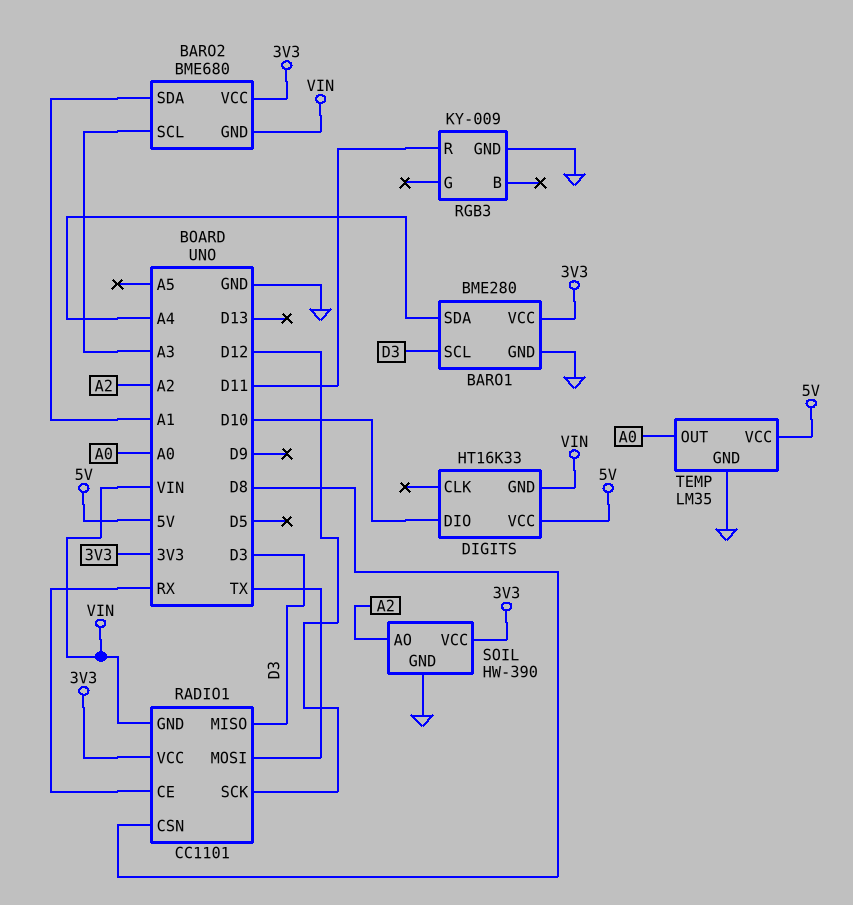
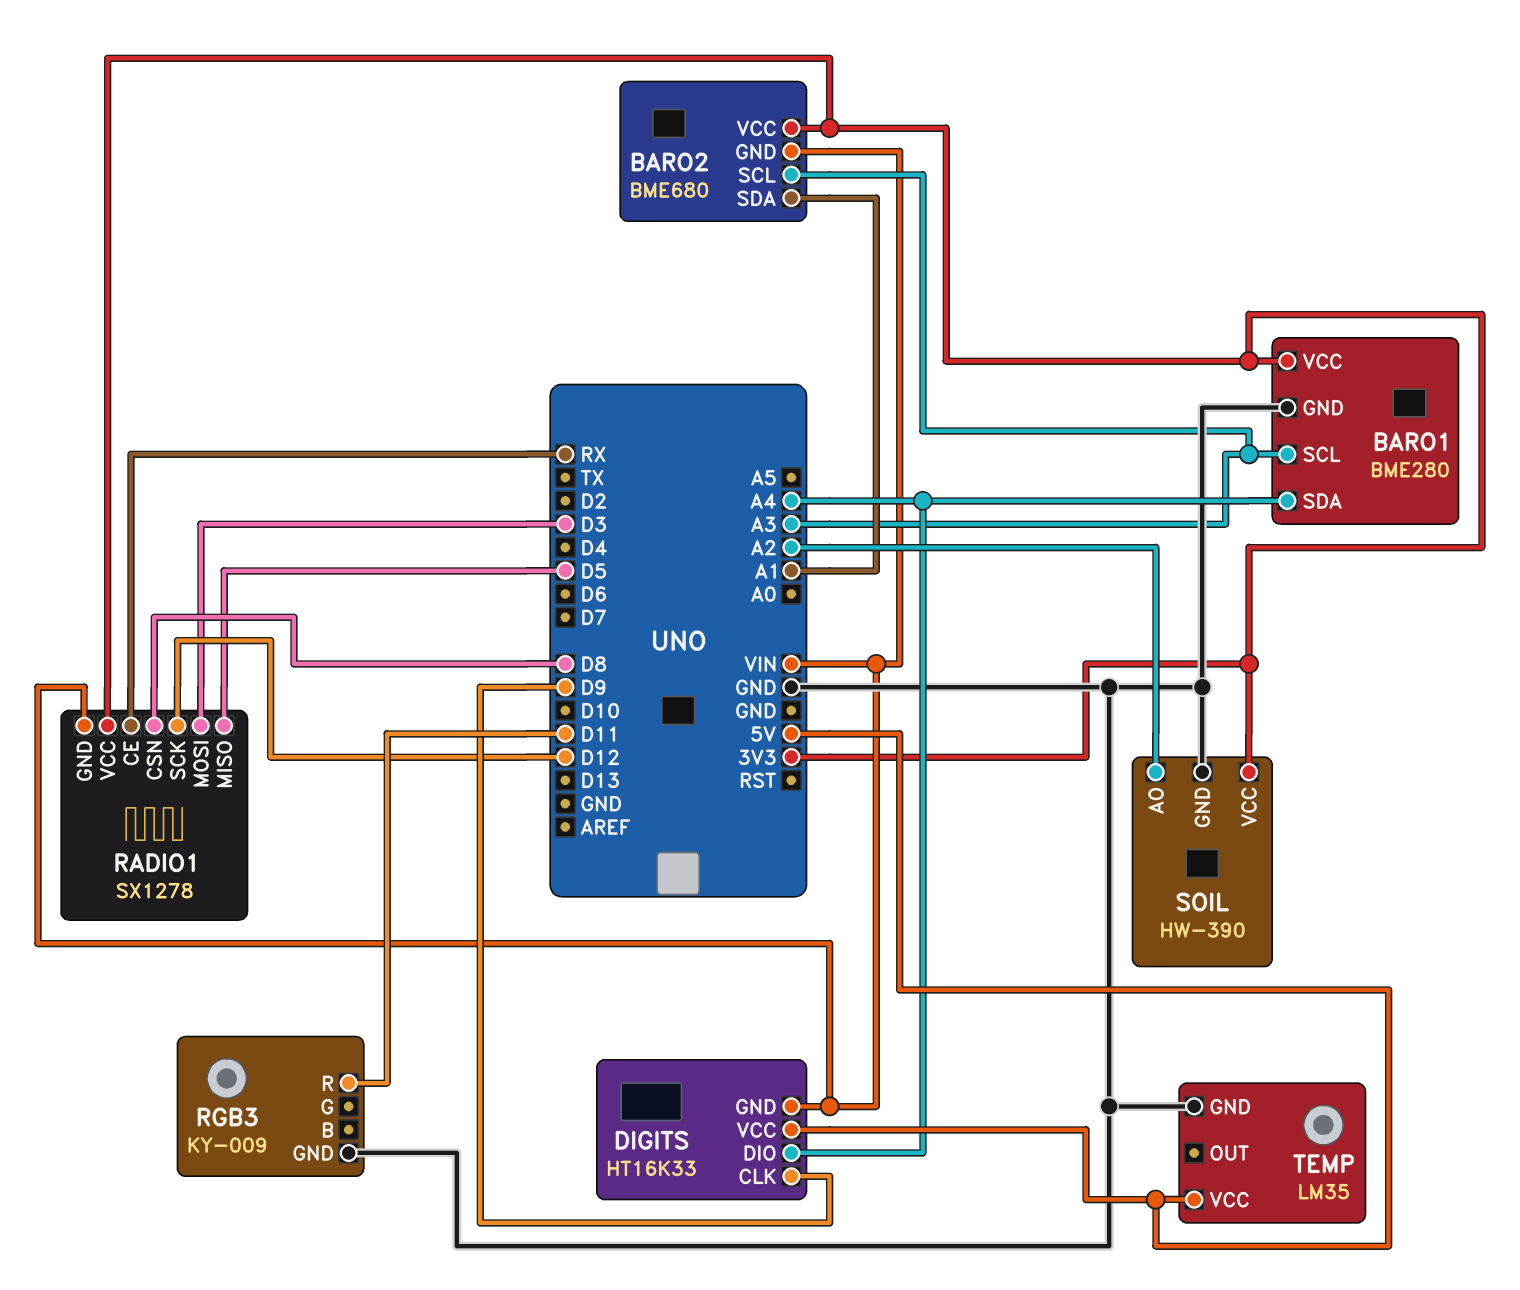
BARO1 pin SCL: D3 -> A3
DIGITS pin CLK: none -> D9
DIGITS pin DIO: D10 -> A4
RADIO1: CC1101 -> SX1278
RADIO1 pin MISO: D3 -> D5
RADIO1 pin MOSI: TX -> D3
TEMP pin OUT: A0 -> none

